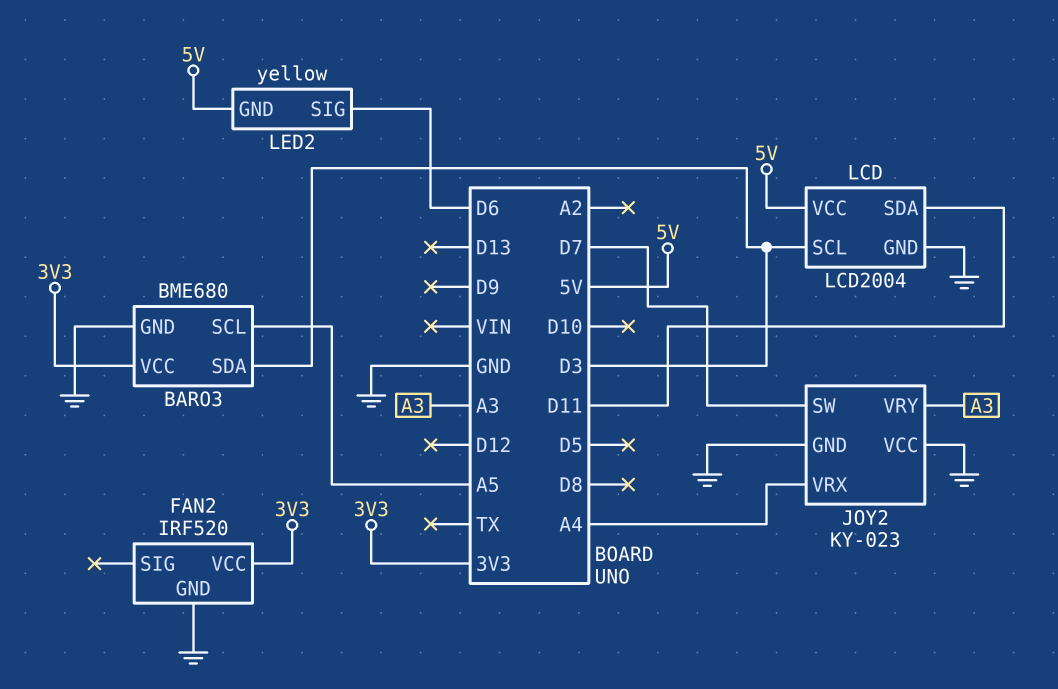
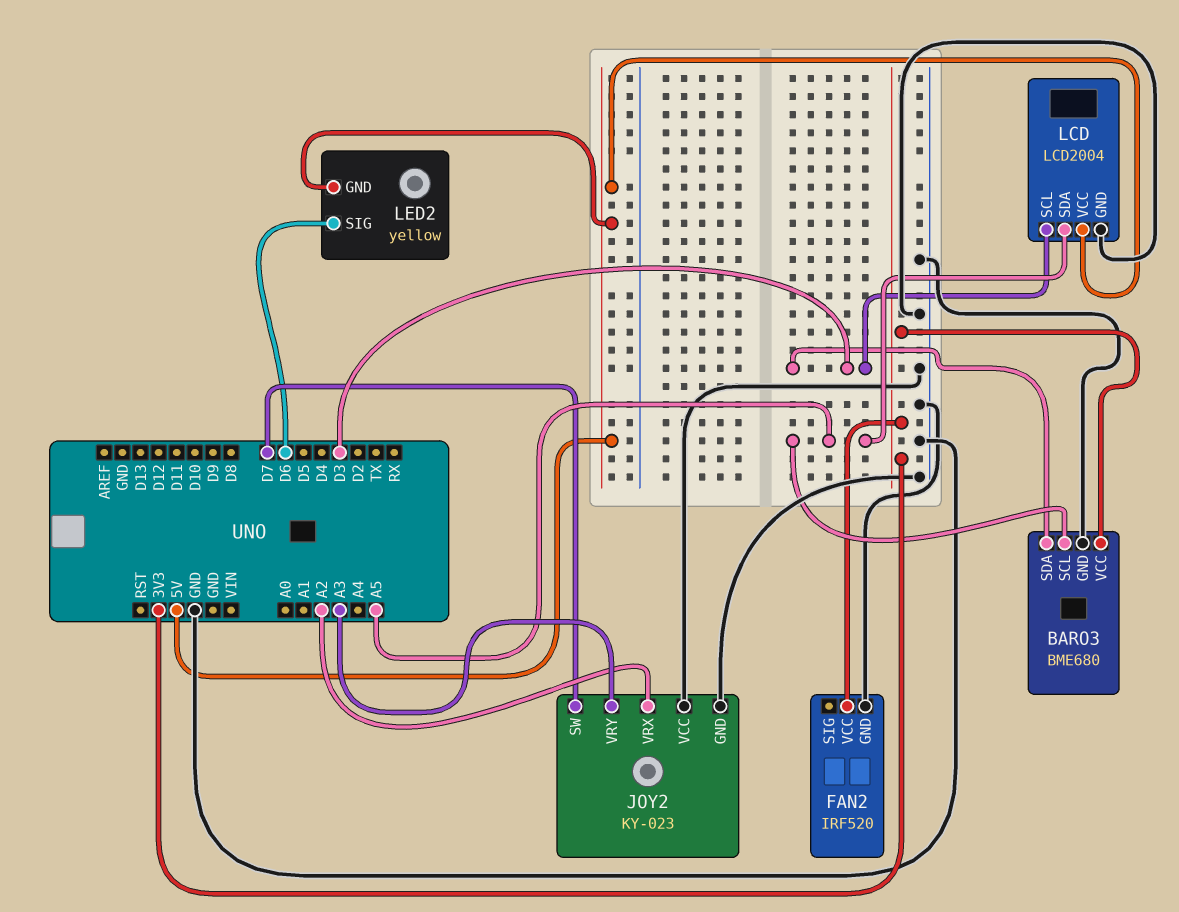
JOY2 pin VRX: A4 -> A2
LCD pin SDA: D11 -> A5

